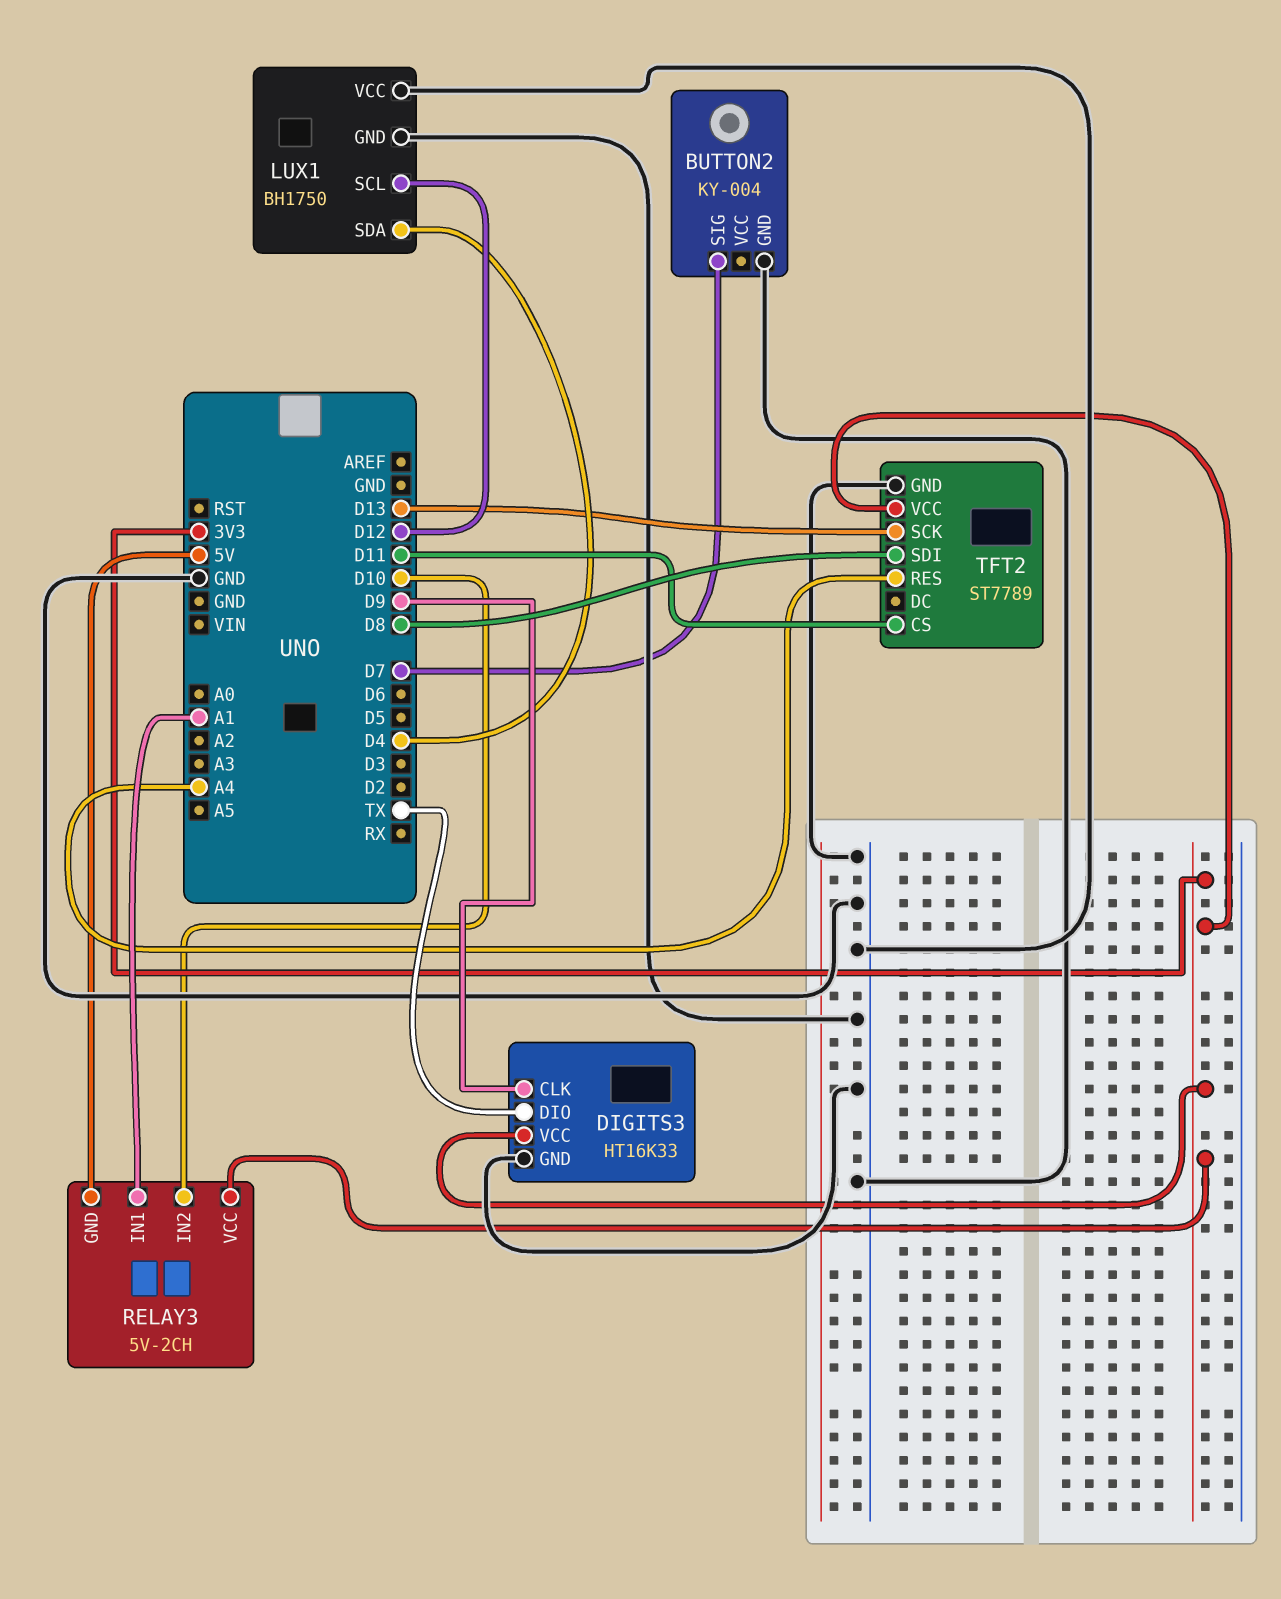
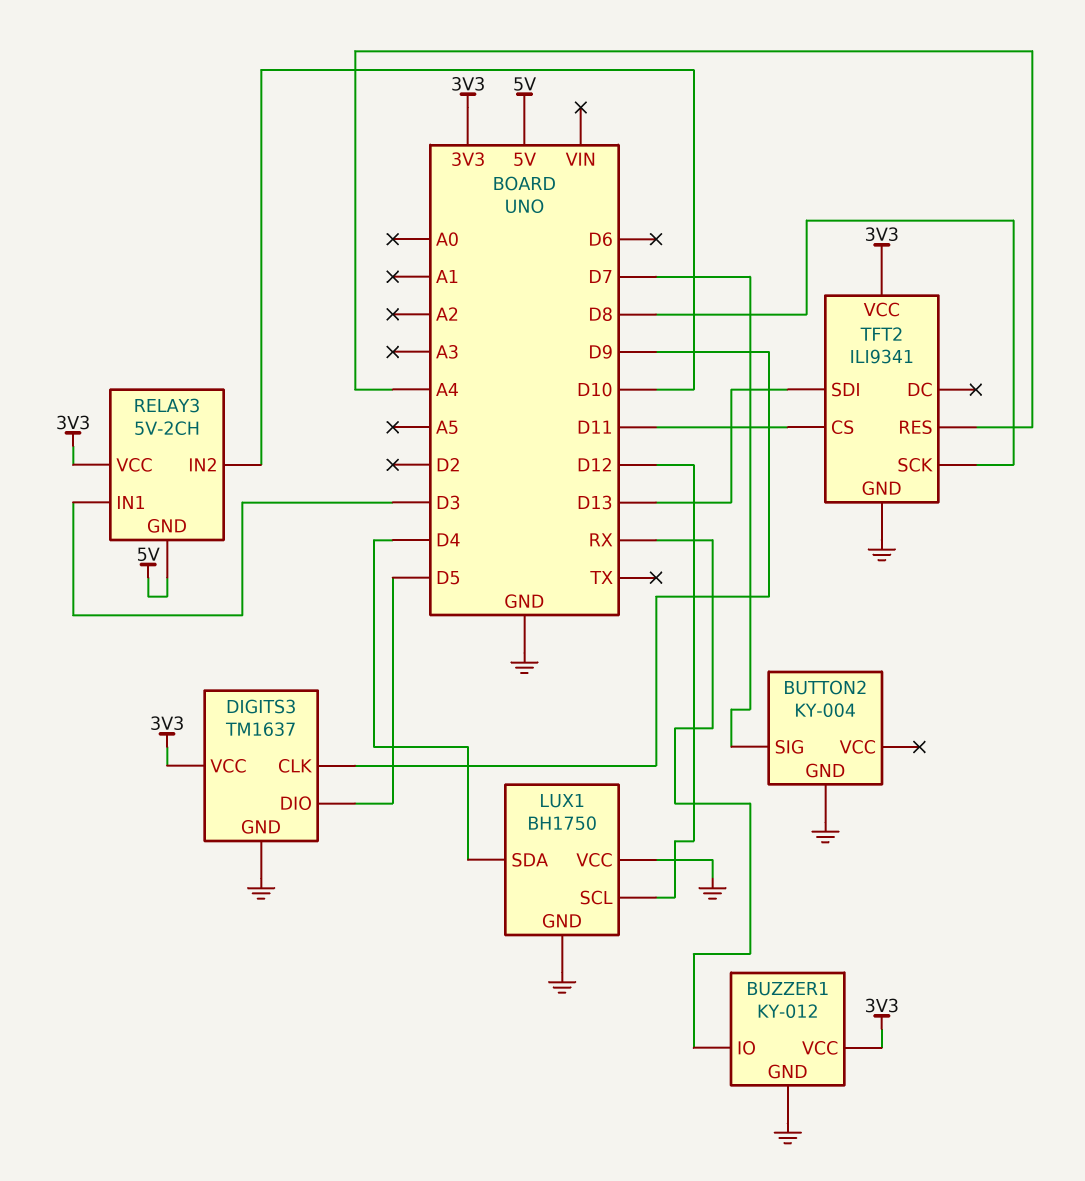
BUZZER1: none -> KY-012
BUZZER1 pin GND: none -> GND
BUZZER1 pin IO: none -> RX
BUZZER1 pin VCC: none -> 3V3
DIGITS3: HT16K33 -> TM1637
DIGITS3 pin DIO: TX -> D5
RELAY3 pin IN1: A1 -> D3
TFT2: ST7789 -> ILI9341
TFT2 pin SCK: D13 -> D8
TFT2 pin SDI: D8 -> D13

